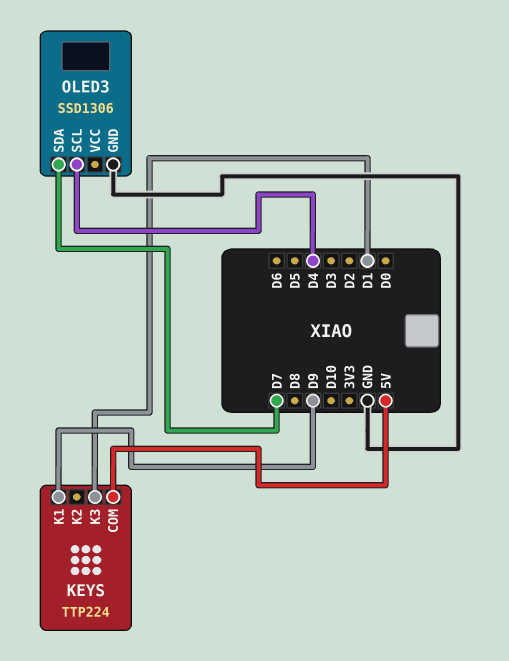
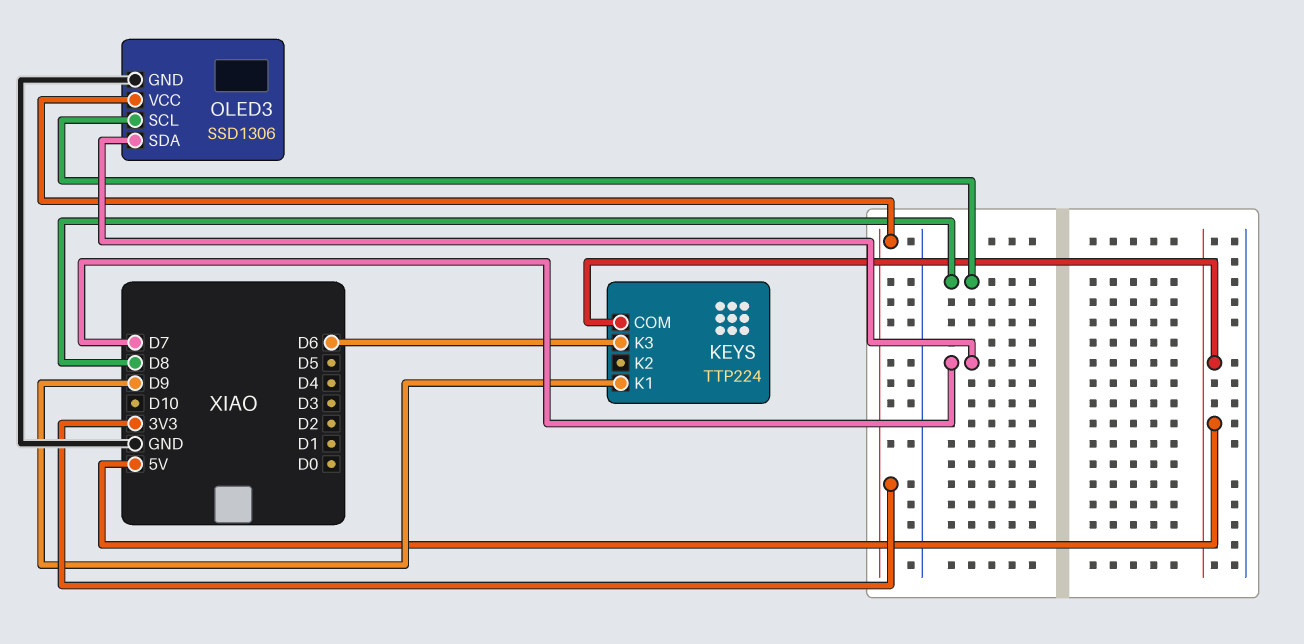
KEYS pin K3: D1 -> D6
OLED3 pin SCL: D4 -> D8
OLED3 pin VCC: none -> 3V3

